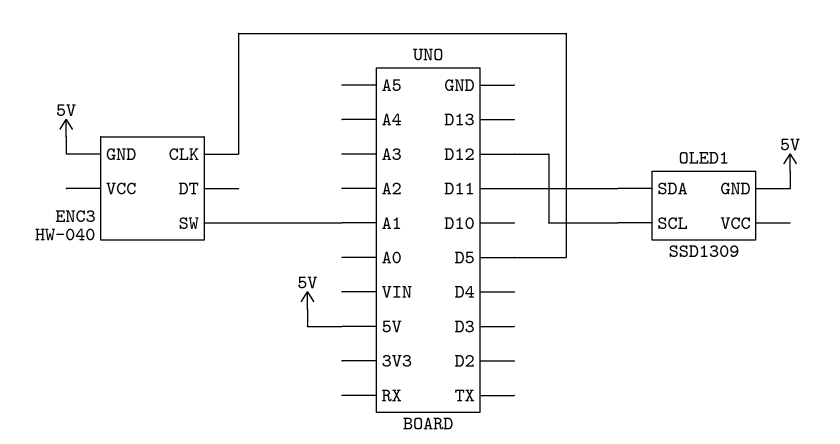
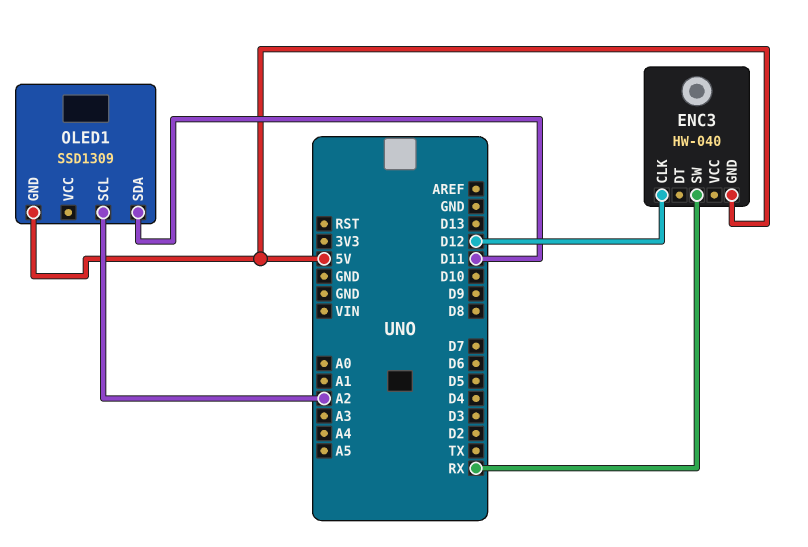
ENC3 pin CLK: D5 -> D12
ENC3 pin SW: A1 -> RX
OLED1 pin SCL: D12 -> A2

